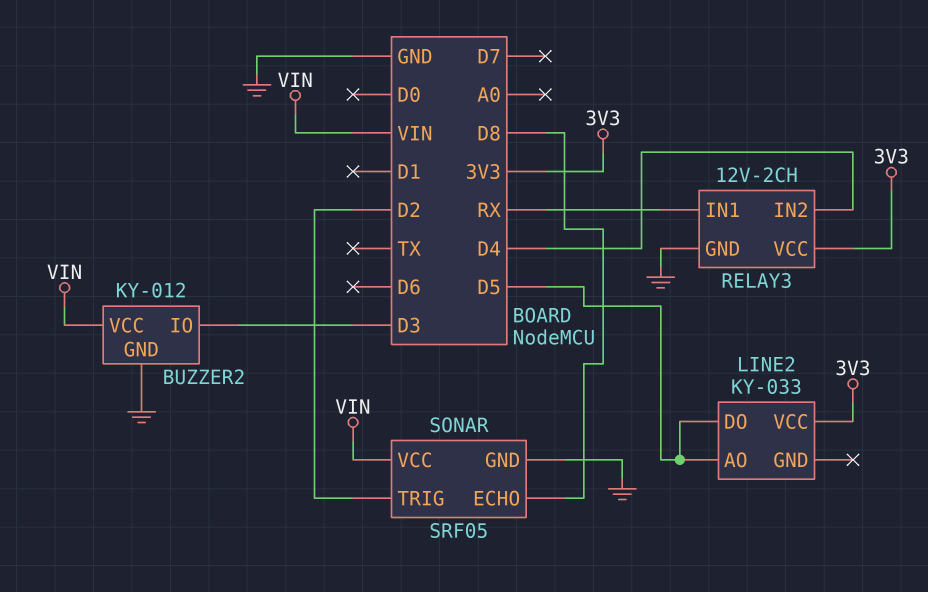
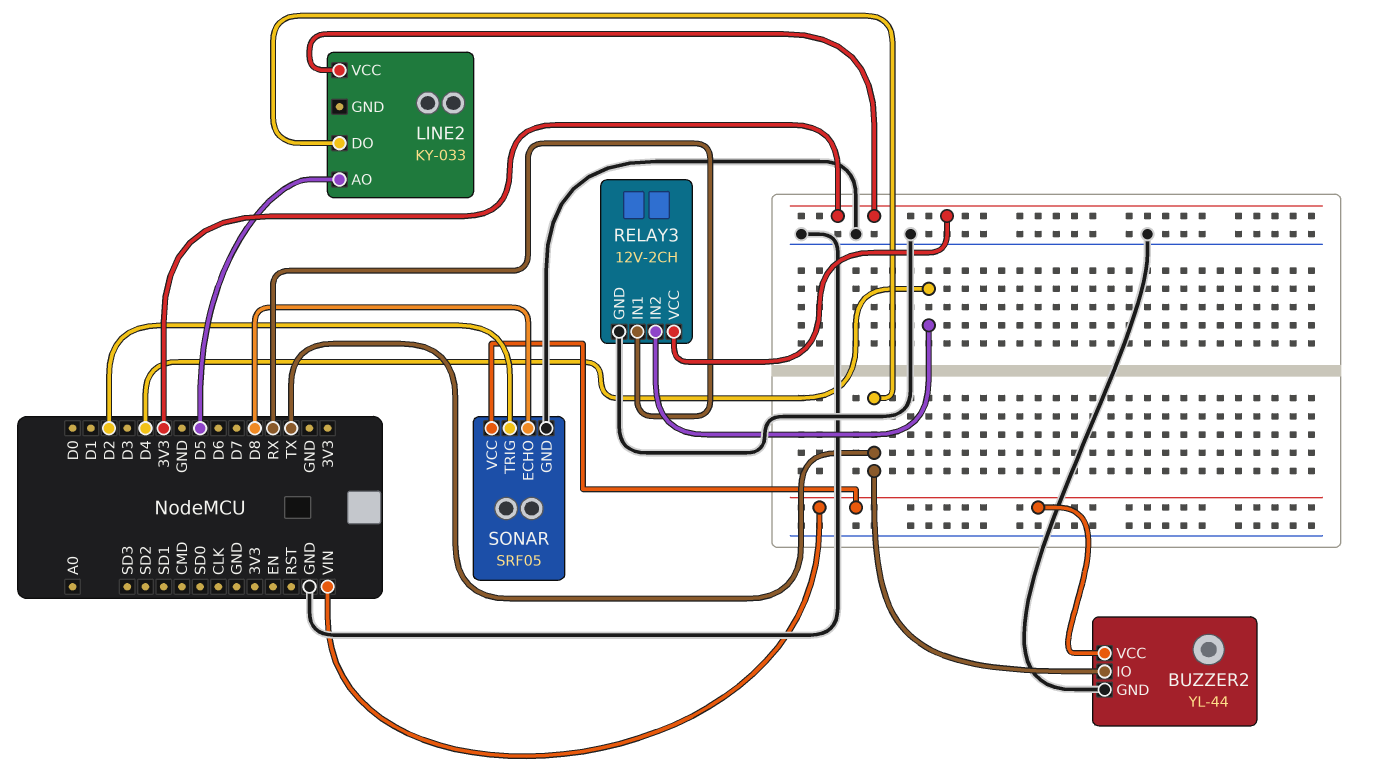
BUZZER2: KY-012 -> YL-44
BUZZER2 pin IO: D3 -> TX
LINE2 pin DO: D5 -> TX

